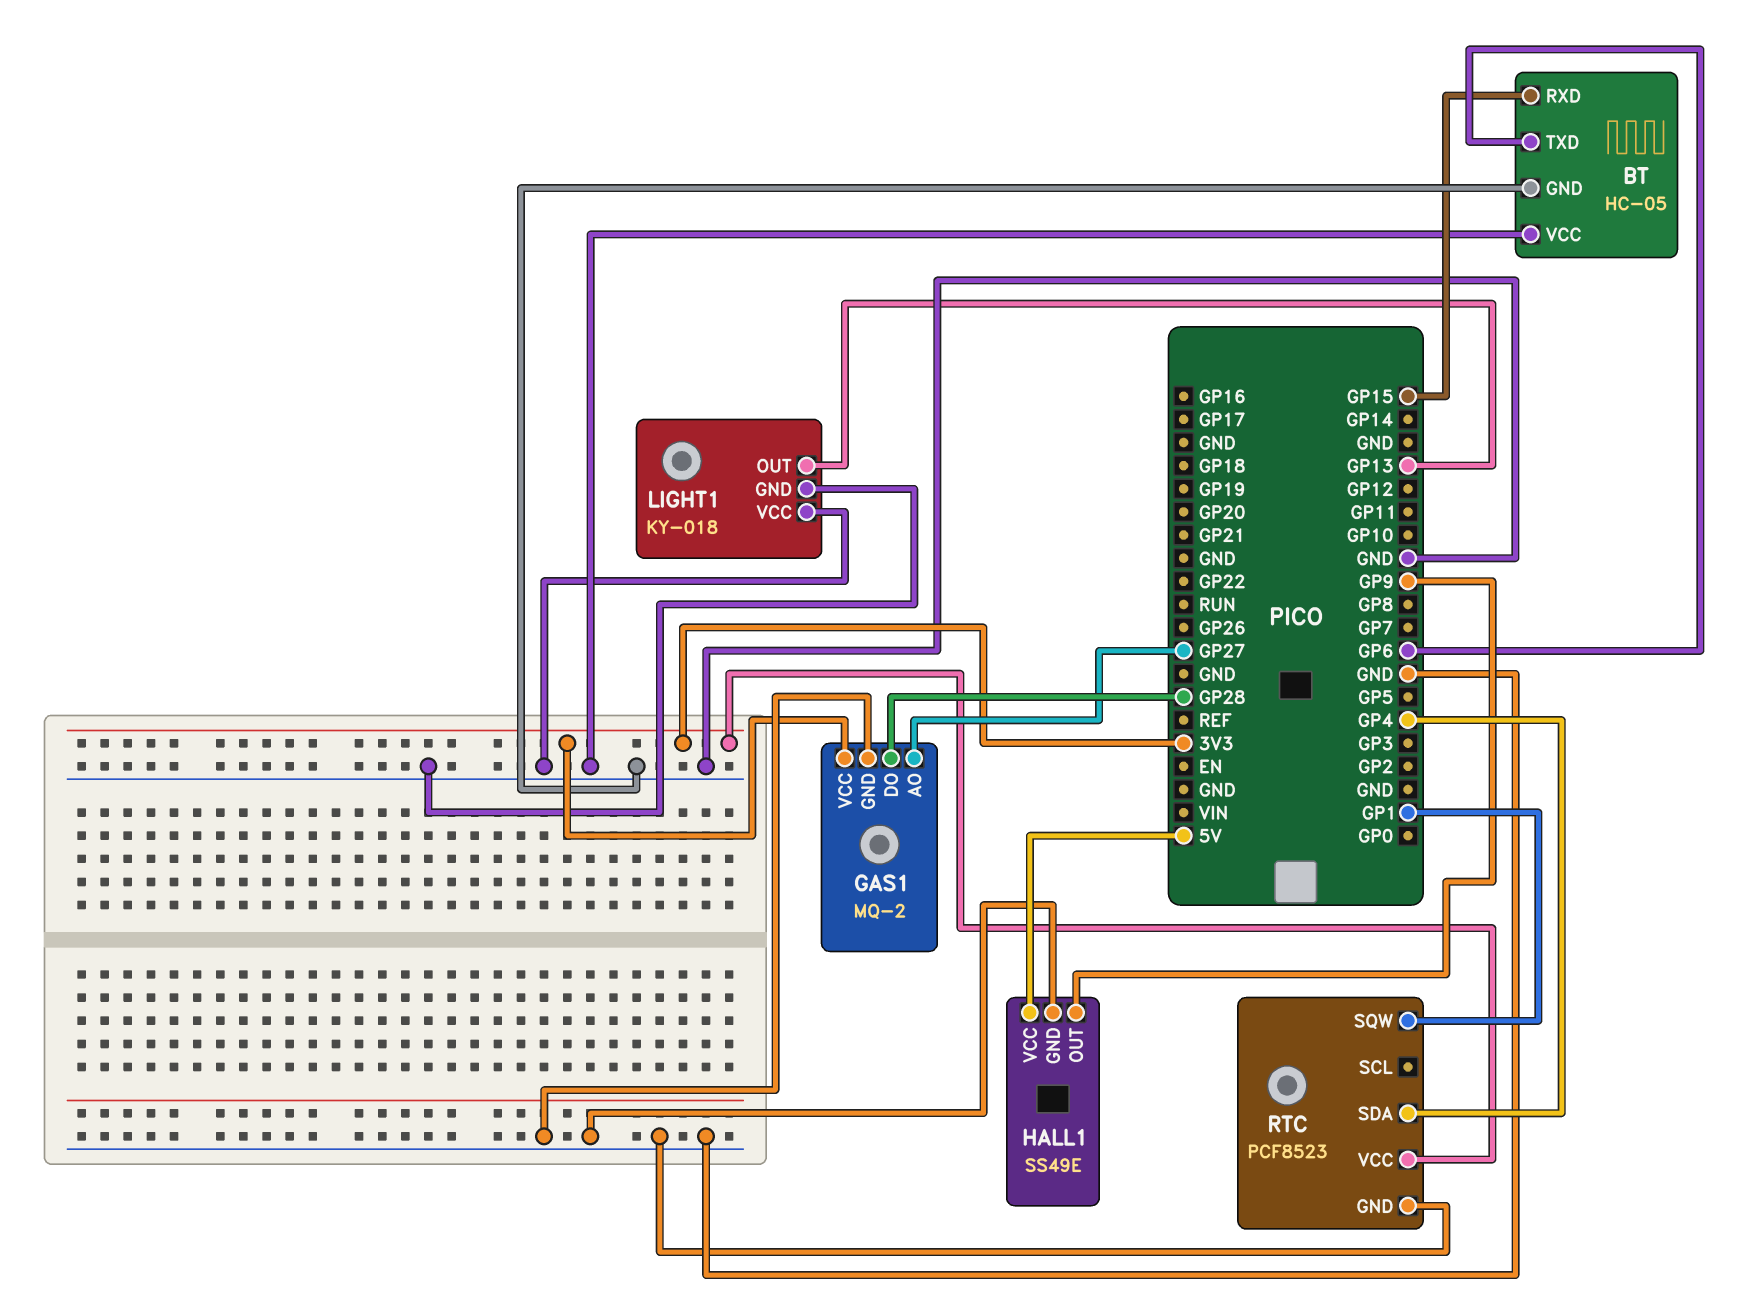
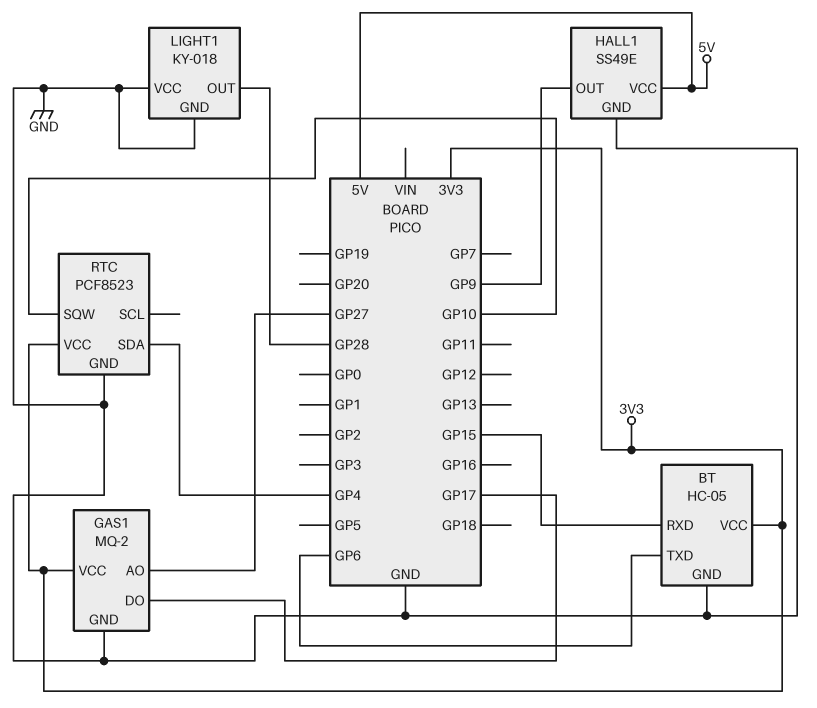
BT pin VCC: GND -> 3V3
GAS1 pin DO: GP28 -> GP17
LIGHT1 pin OUT: GP13 -> GP28
RTC pin SQW: GP1 -> GP10

